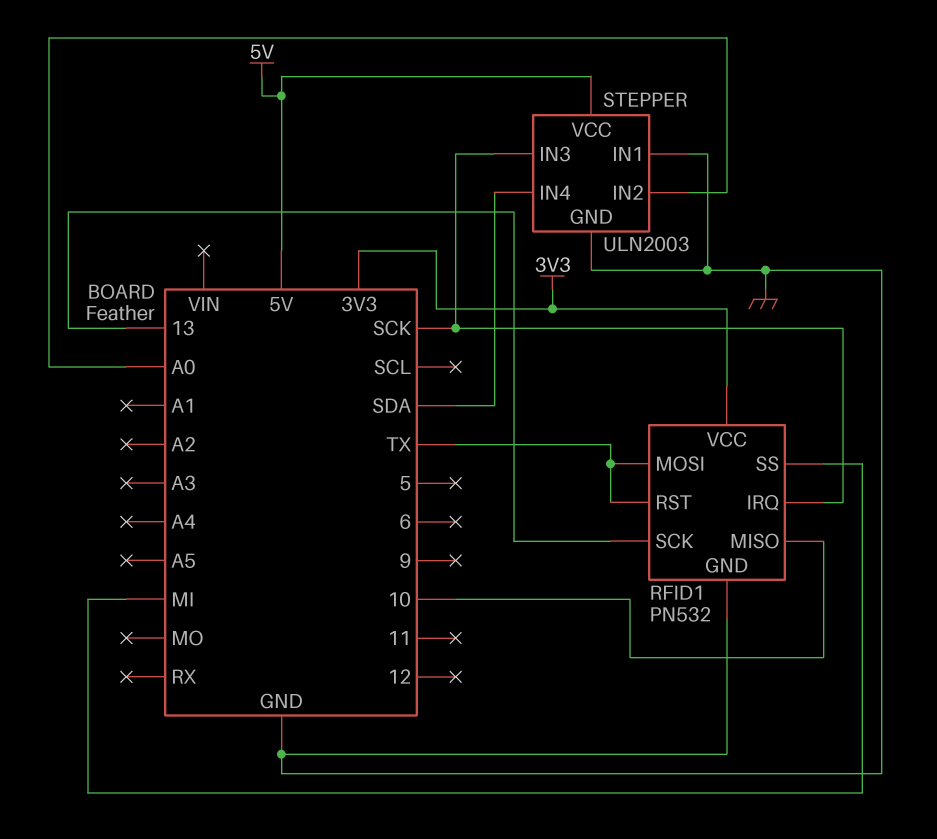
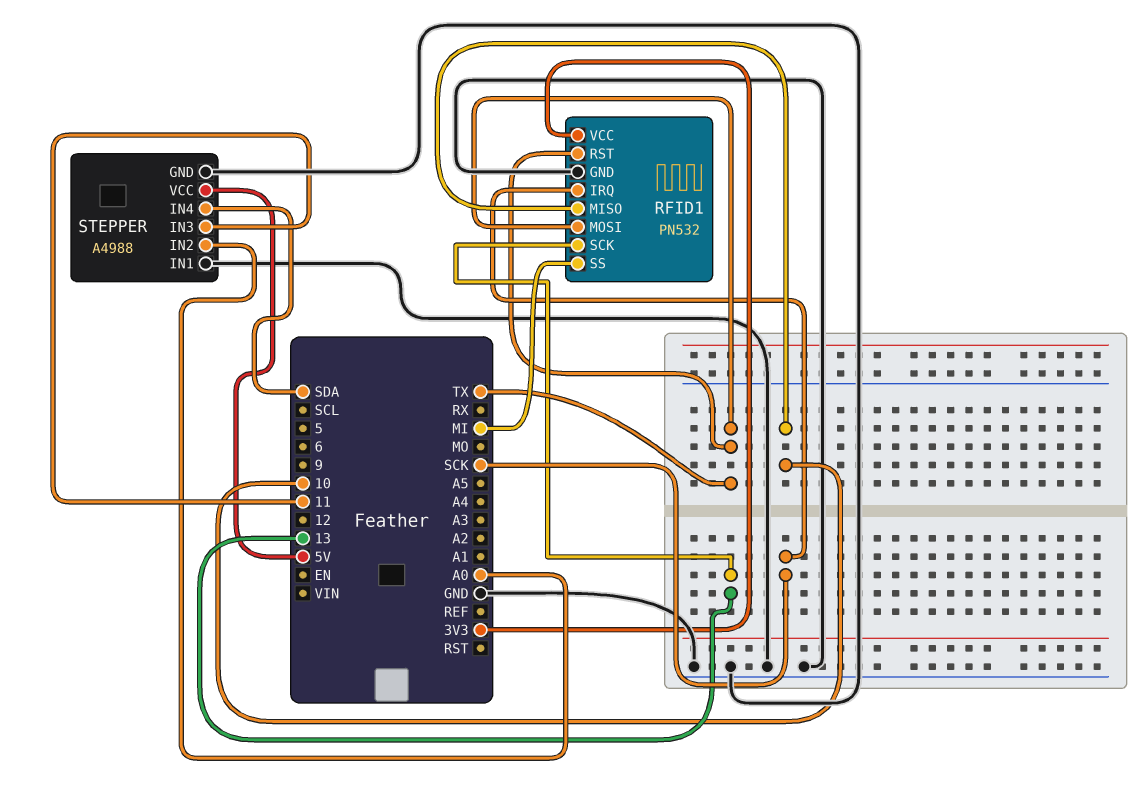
STEPPER: ULN2003 -> A4988
STEPPER pin IN3: SCK -> 11

